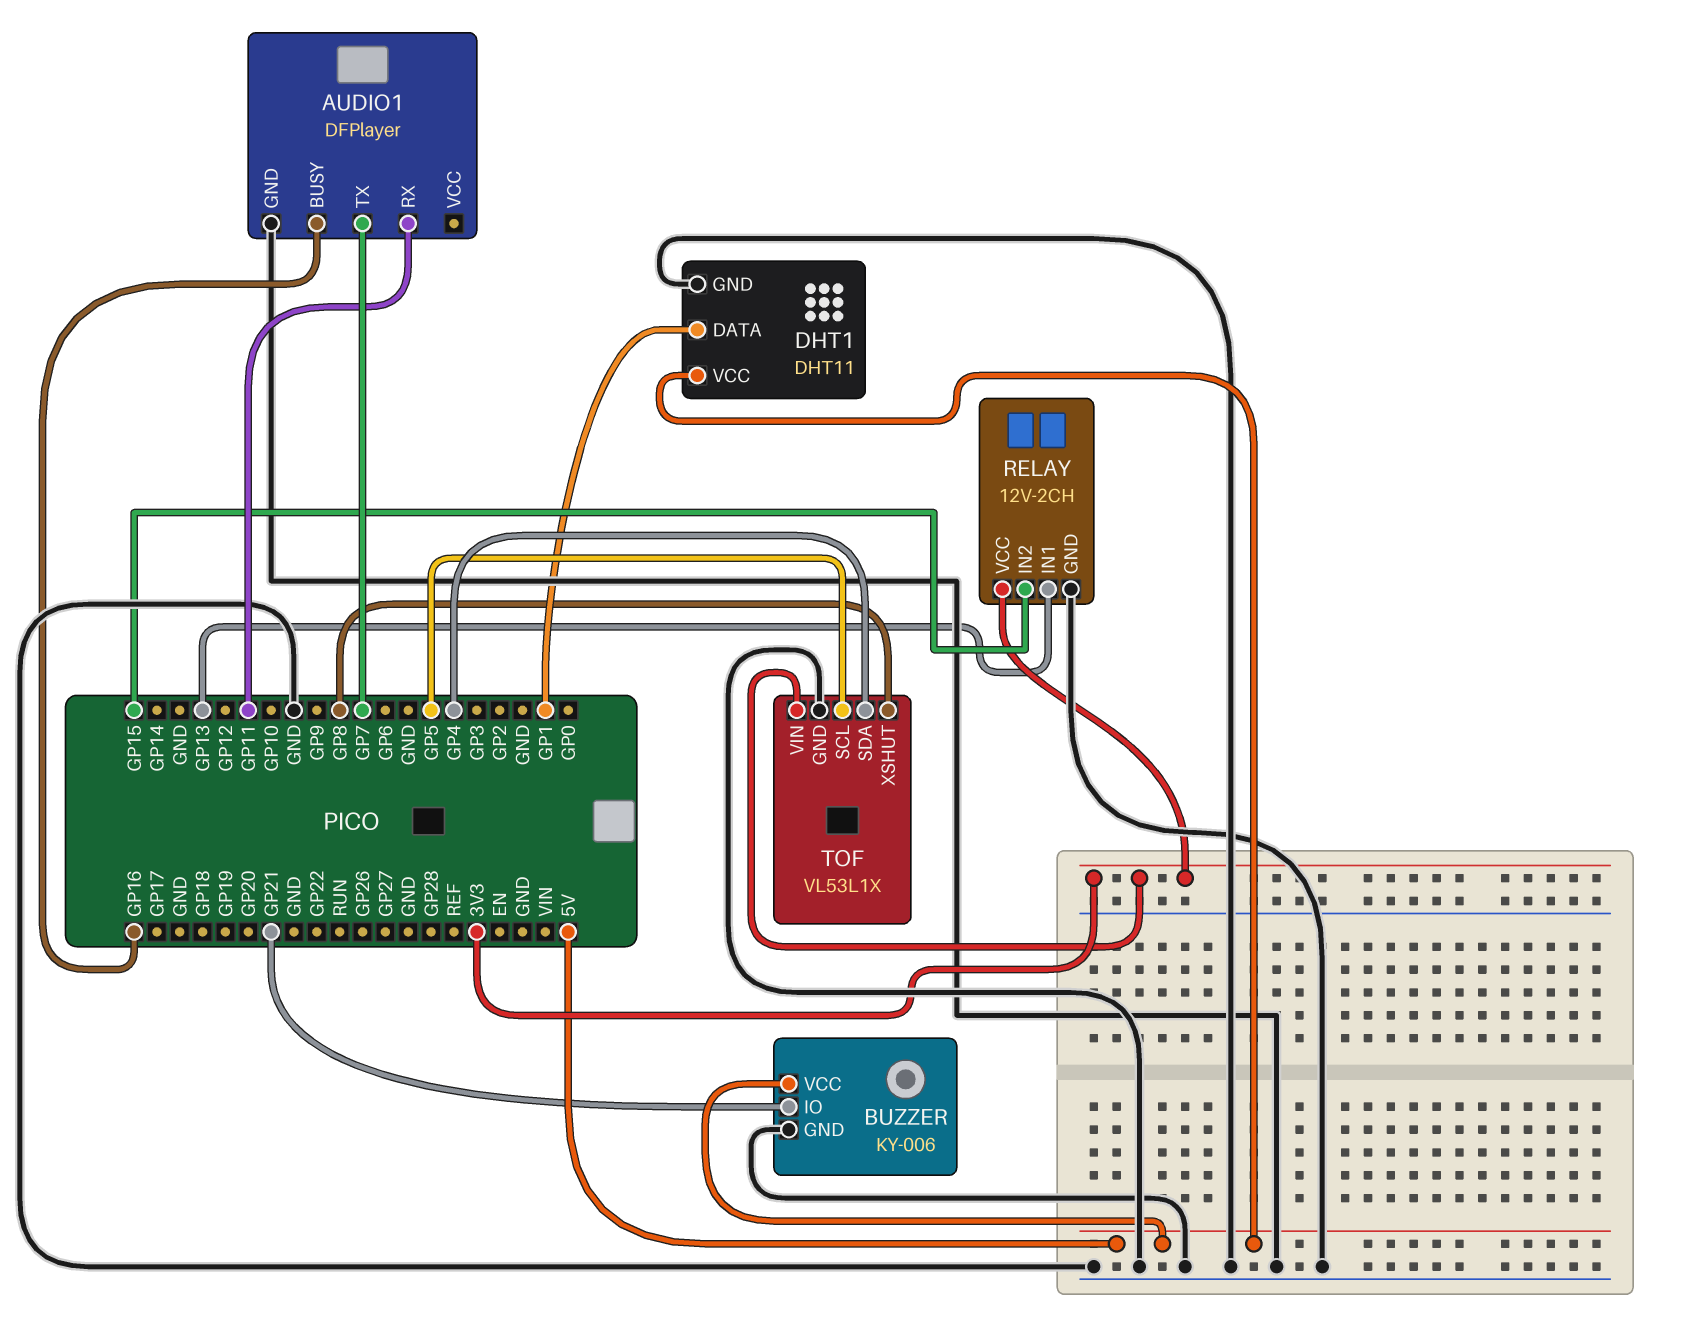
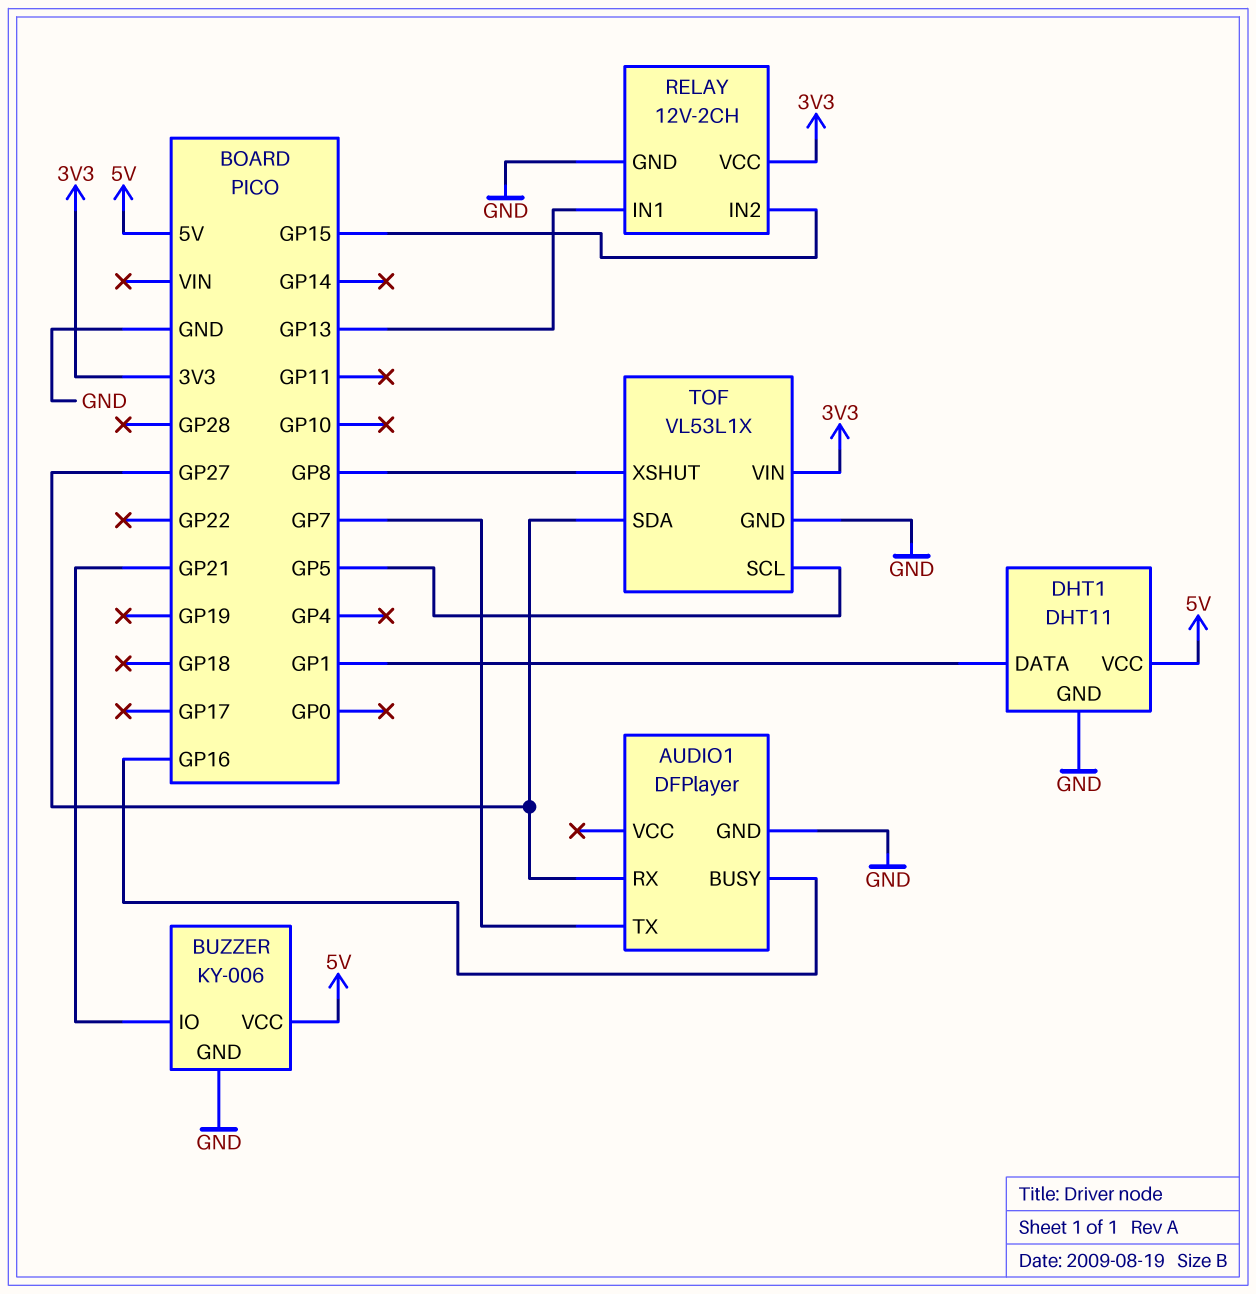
AUDIO1 pin RX: GP11 -> GP27
TOF pin SDA: GP4 -> GP27

